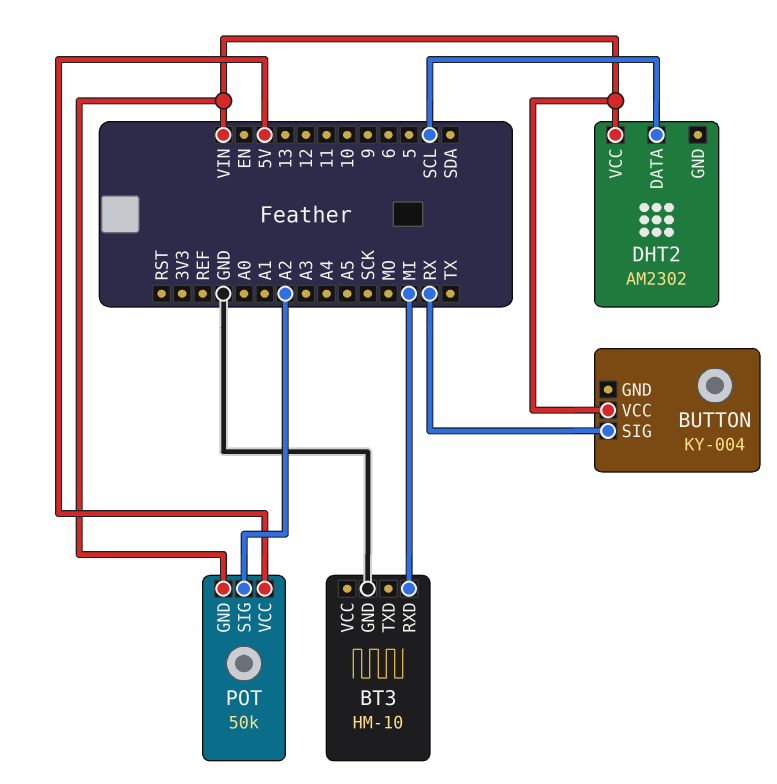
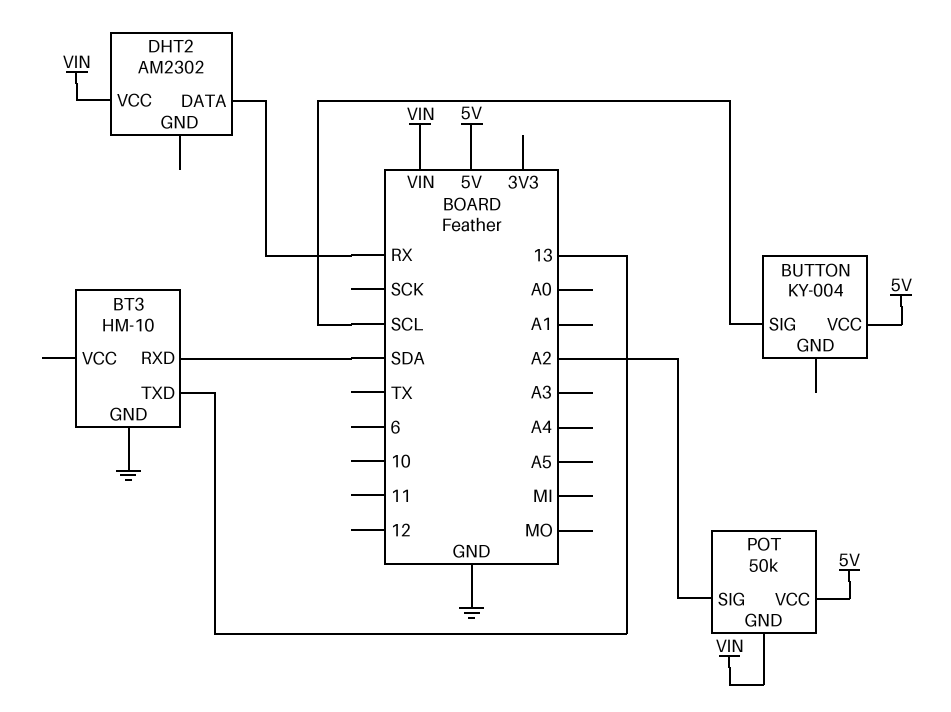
BT3 pin RXD: MI -> SDA
BT3 pin TXD: none -> 13
BUTTON pin SIG: RX -> SCL
BUTTON pin VCC: VIN -> 5V
DHT2 pin DATA: SCL -> RX

